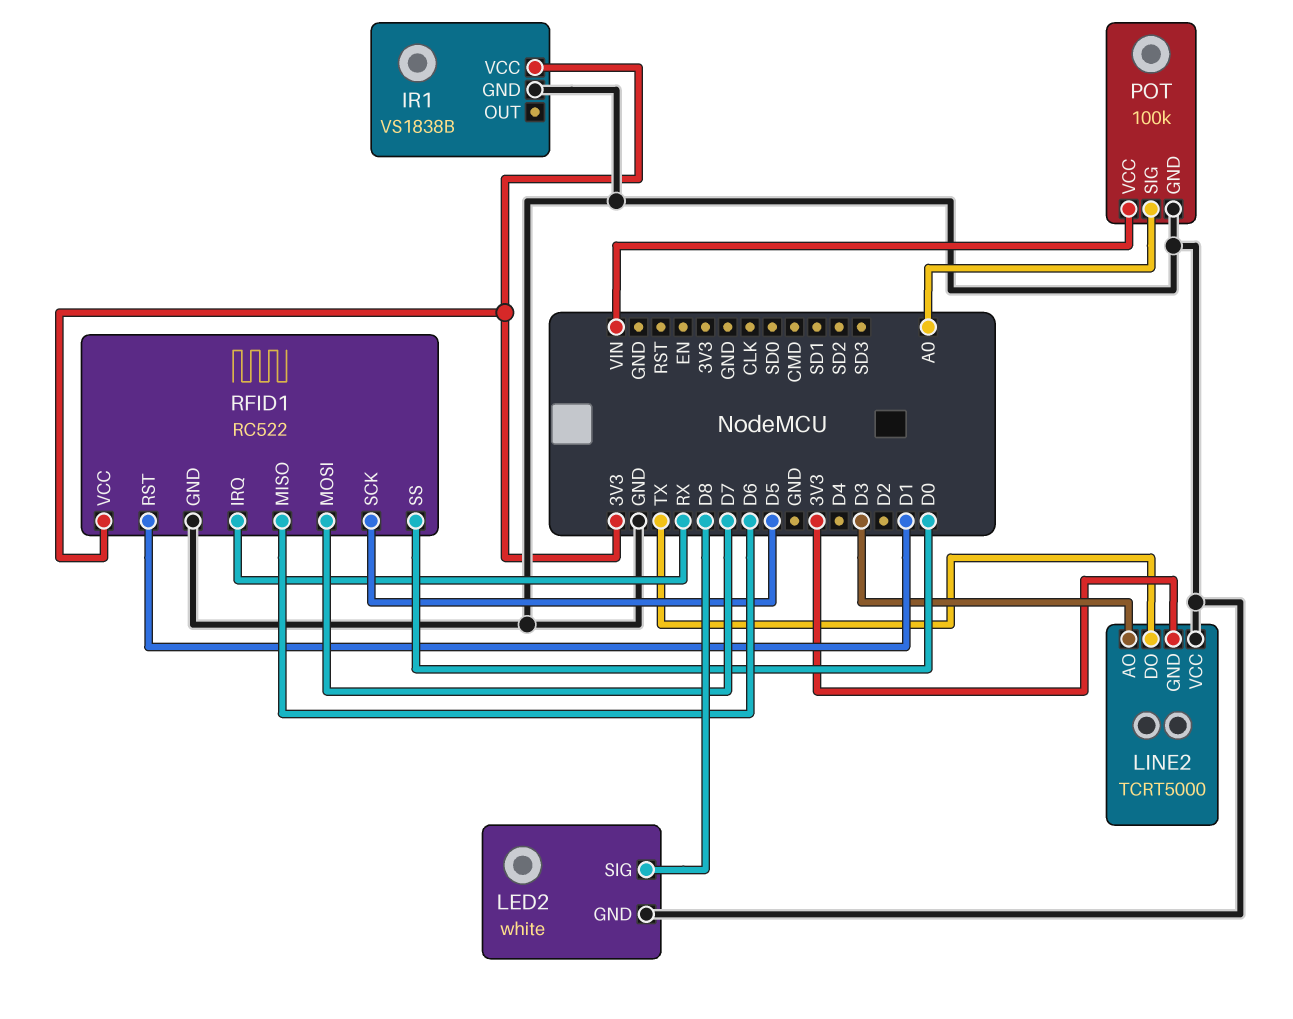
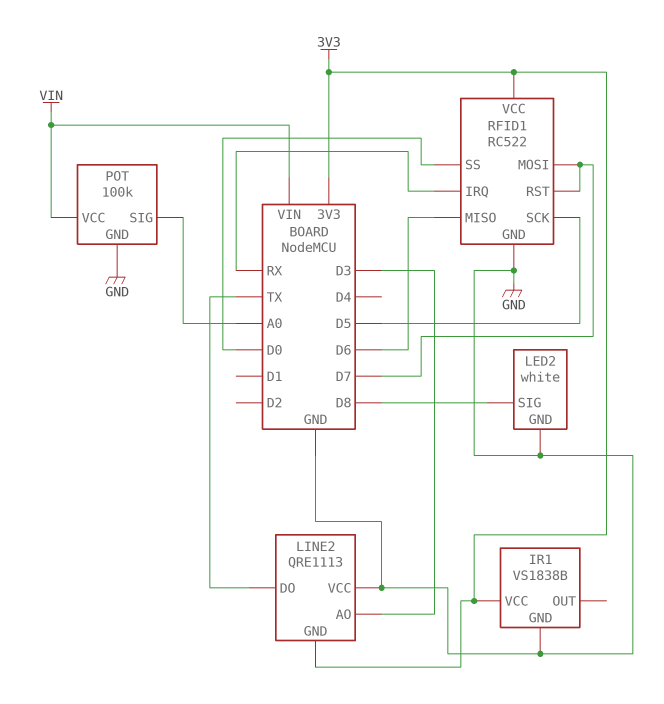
LINE2: TCRT5000 -> QRE1113
RFID1 pin RST: D1 -> D7

